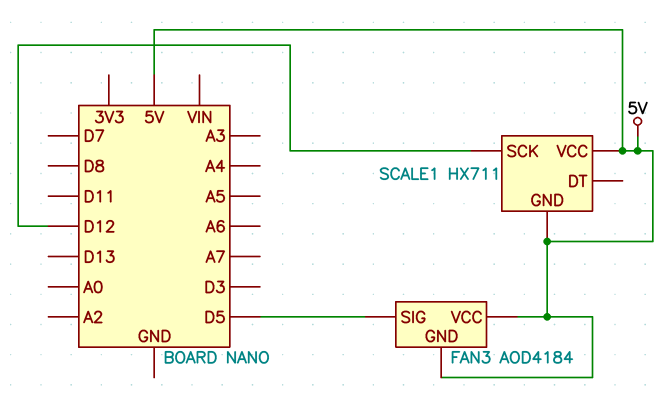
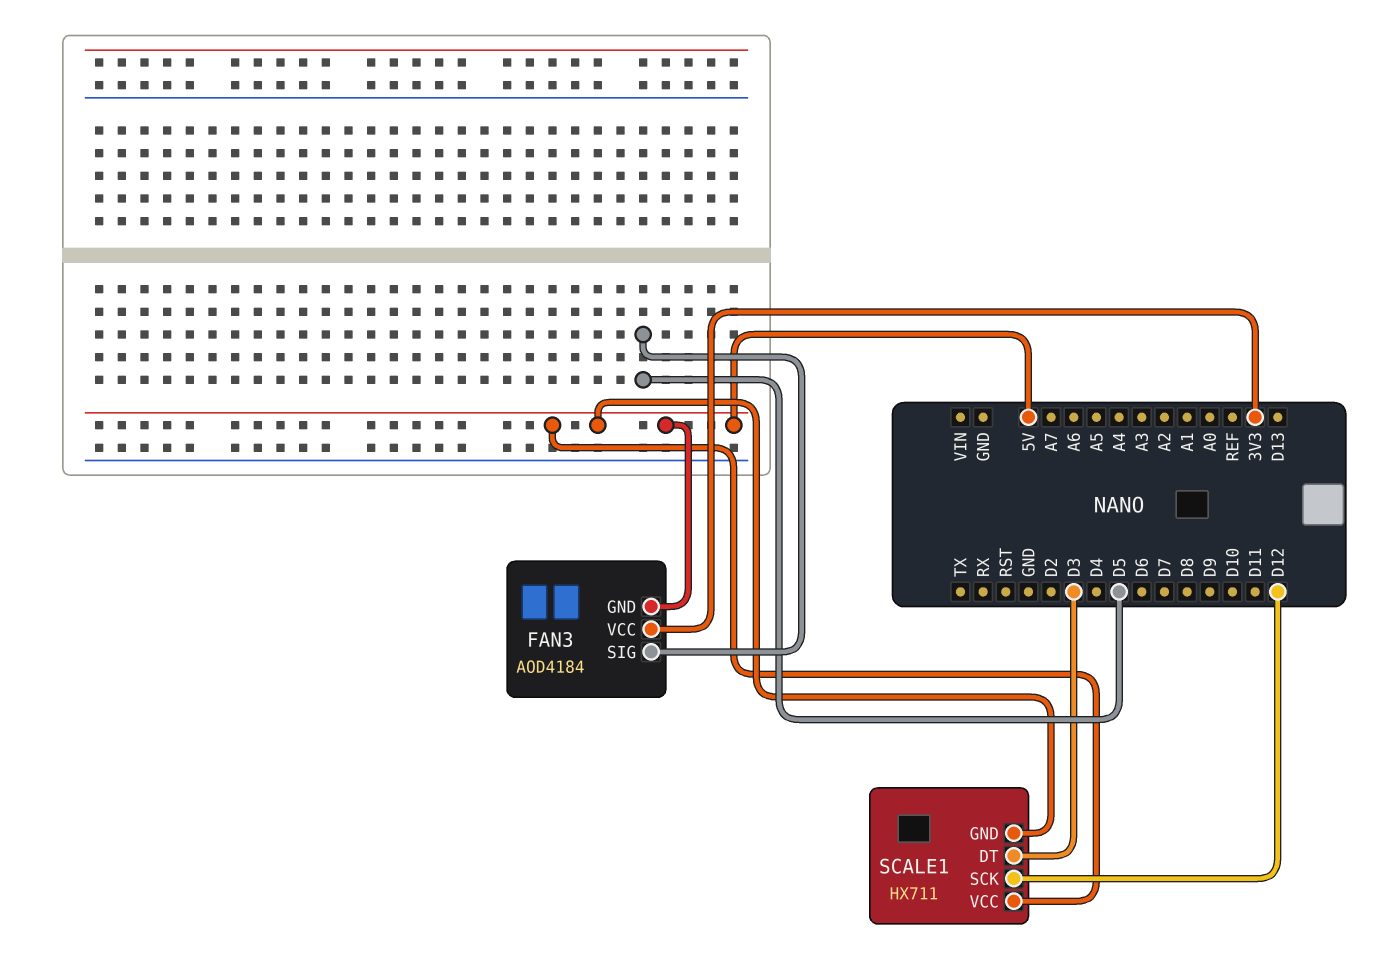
FAN3 pin VCC: 5V -> 3V3
SCALE1 pin DT: none -> D3

